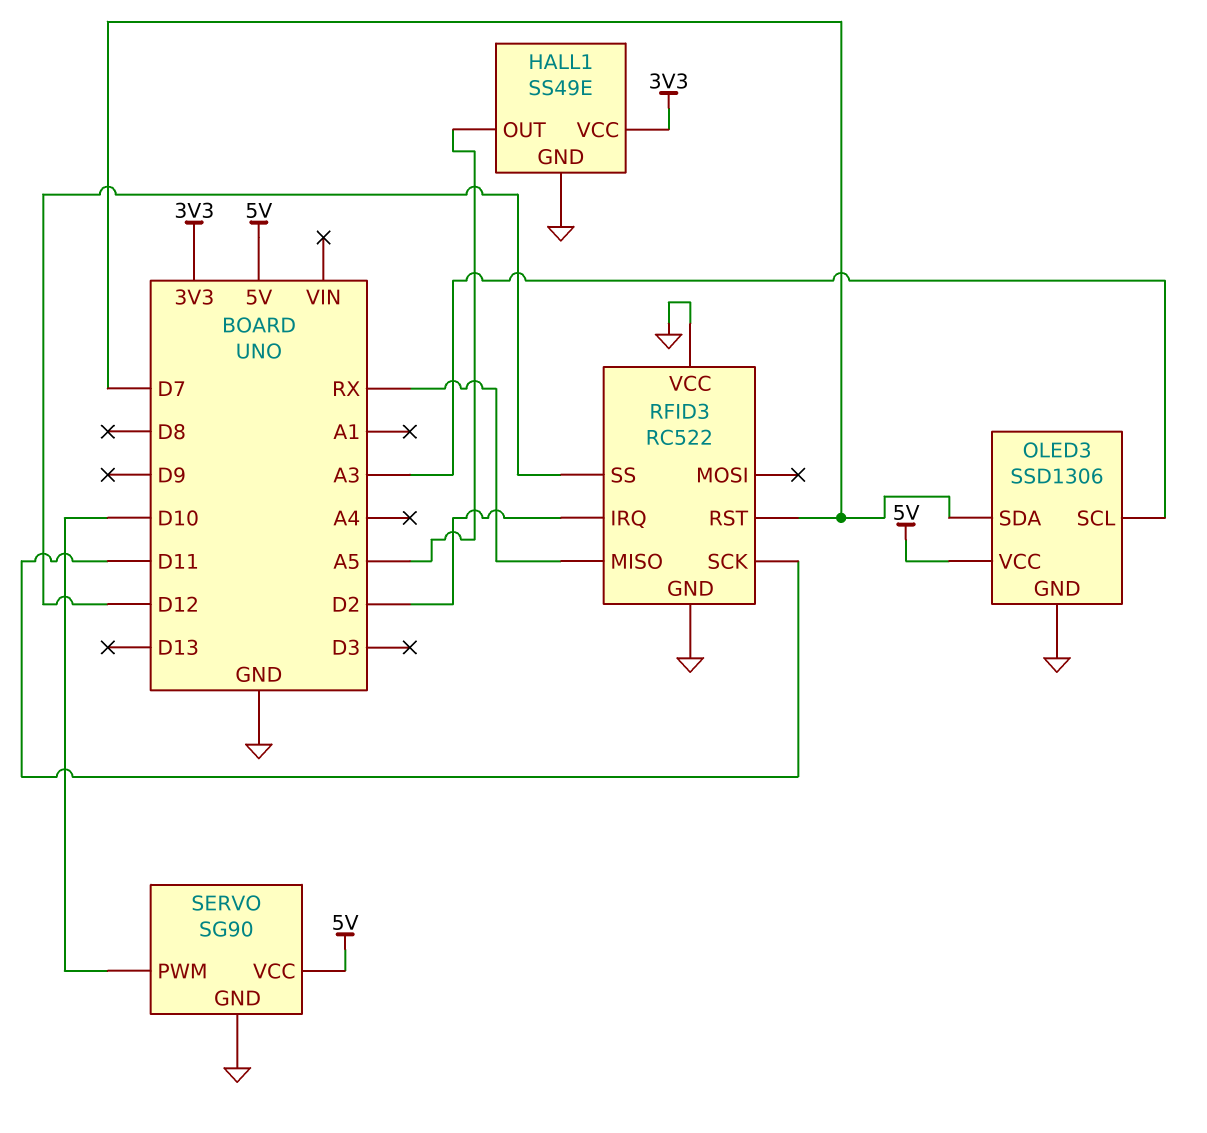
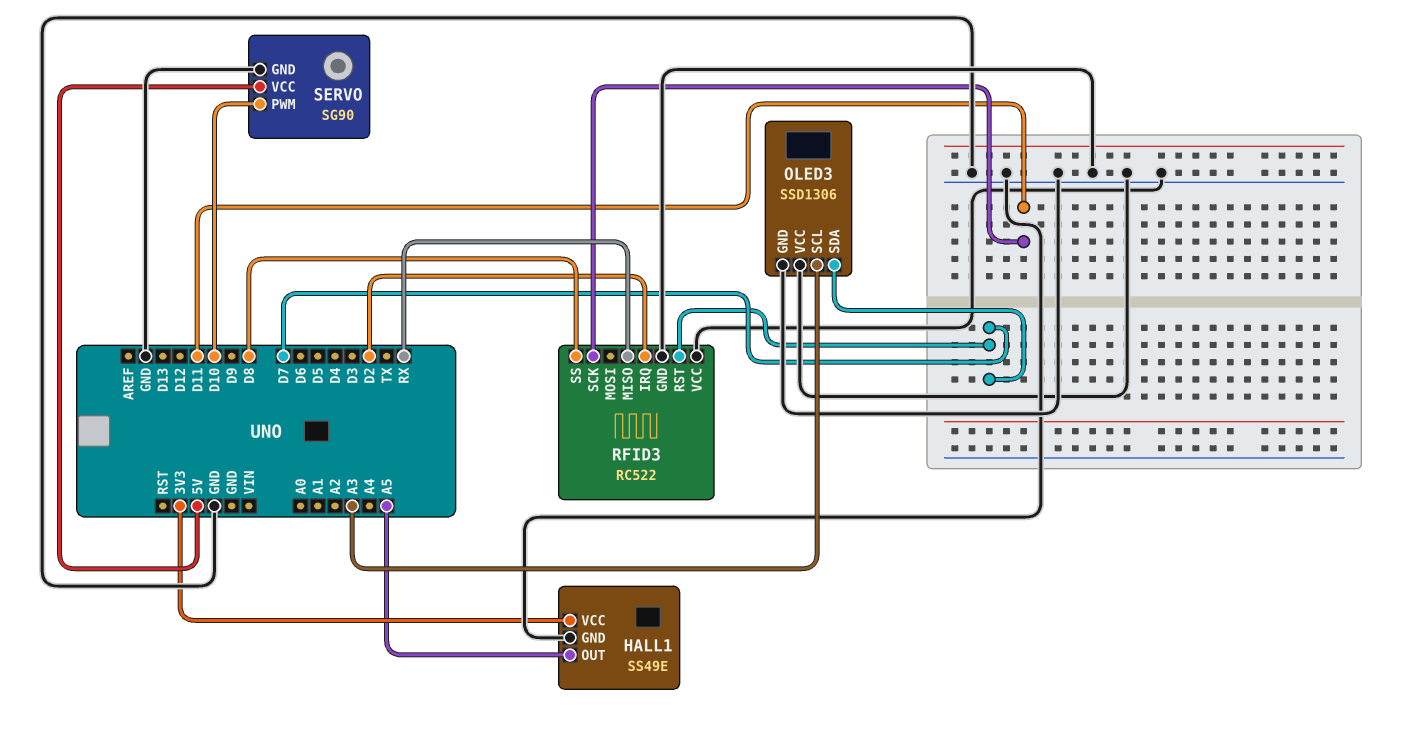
OLED3 pin VCC: 5V -> GND
RFID3 pin SS: D12 -> D8

